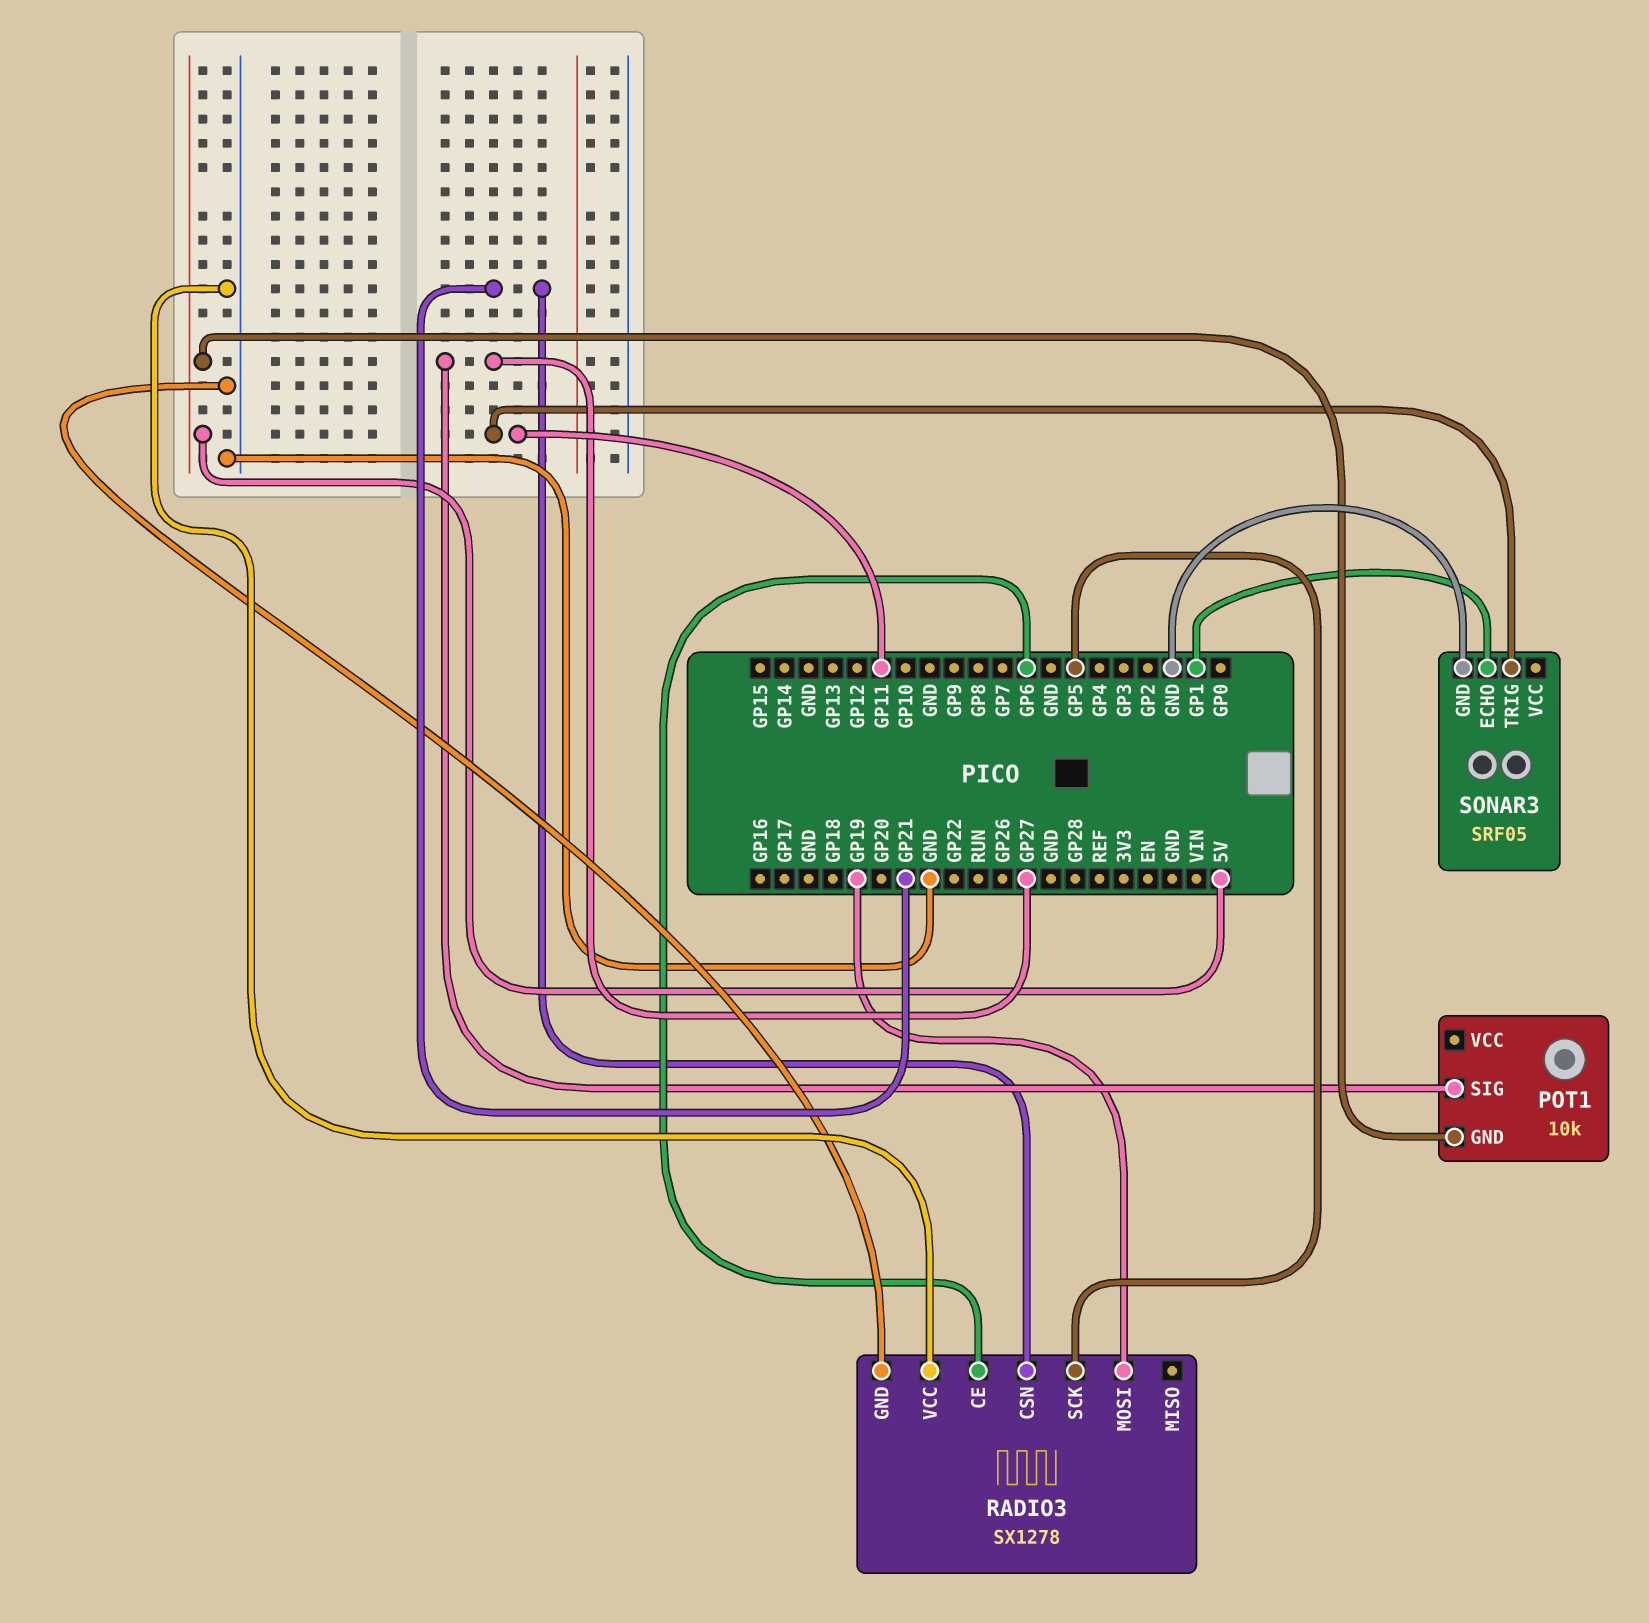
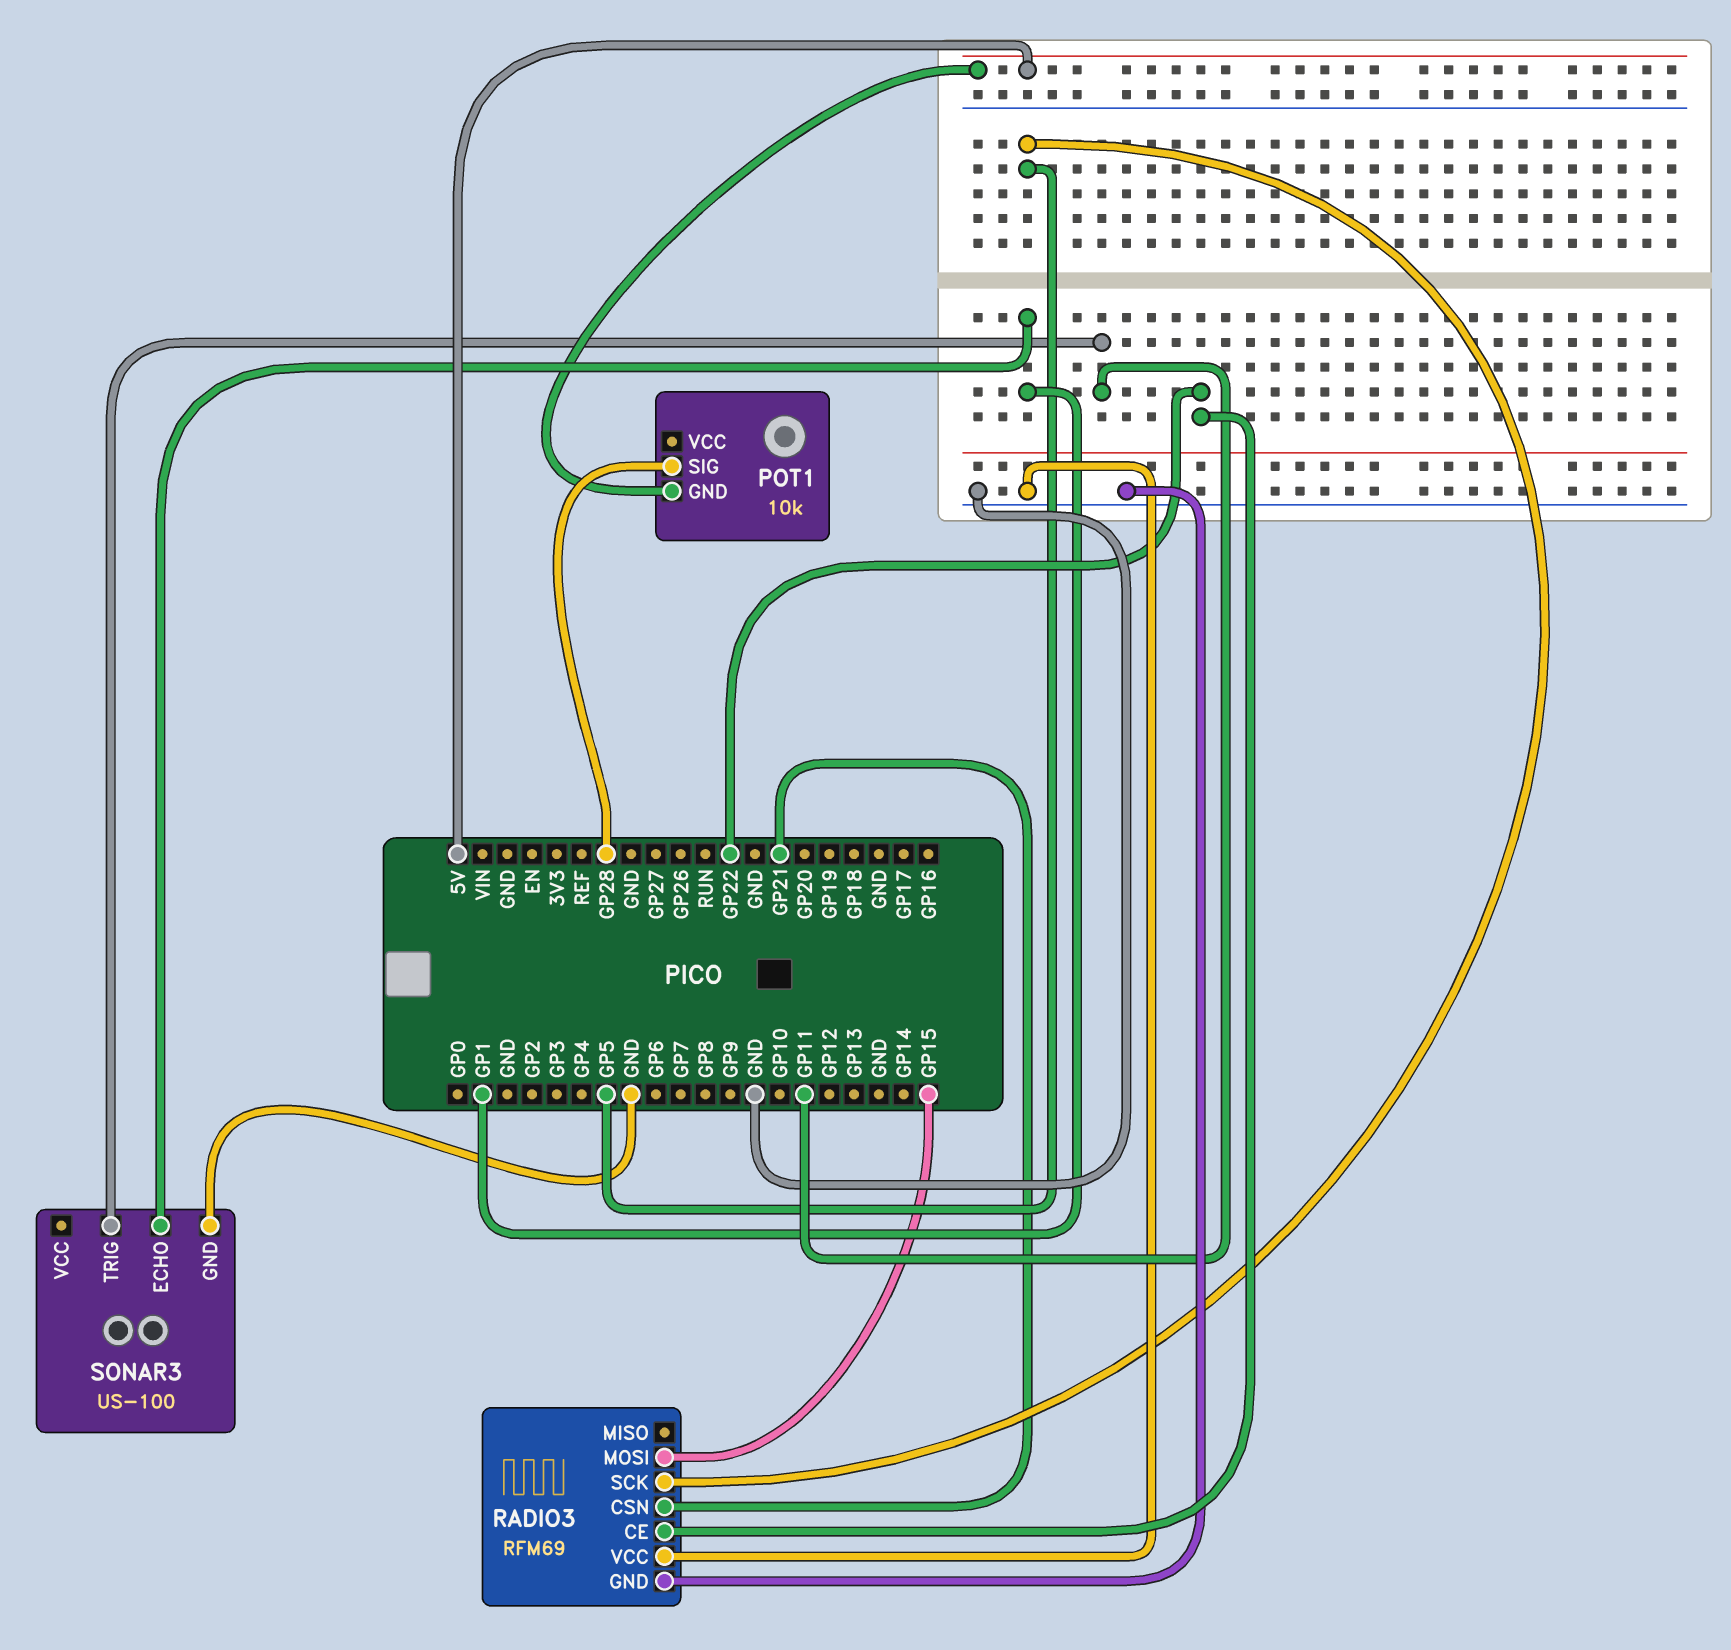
POT1 pin SIG: GP27 -> GP28
RADIO3: SX1278 -> RFM69
RADIO3 pin CE: GP6 -> GP22
RADIO3 pin MOSI: GP19 -> GP15
SONAR3: SRF05 -> US-100

